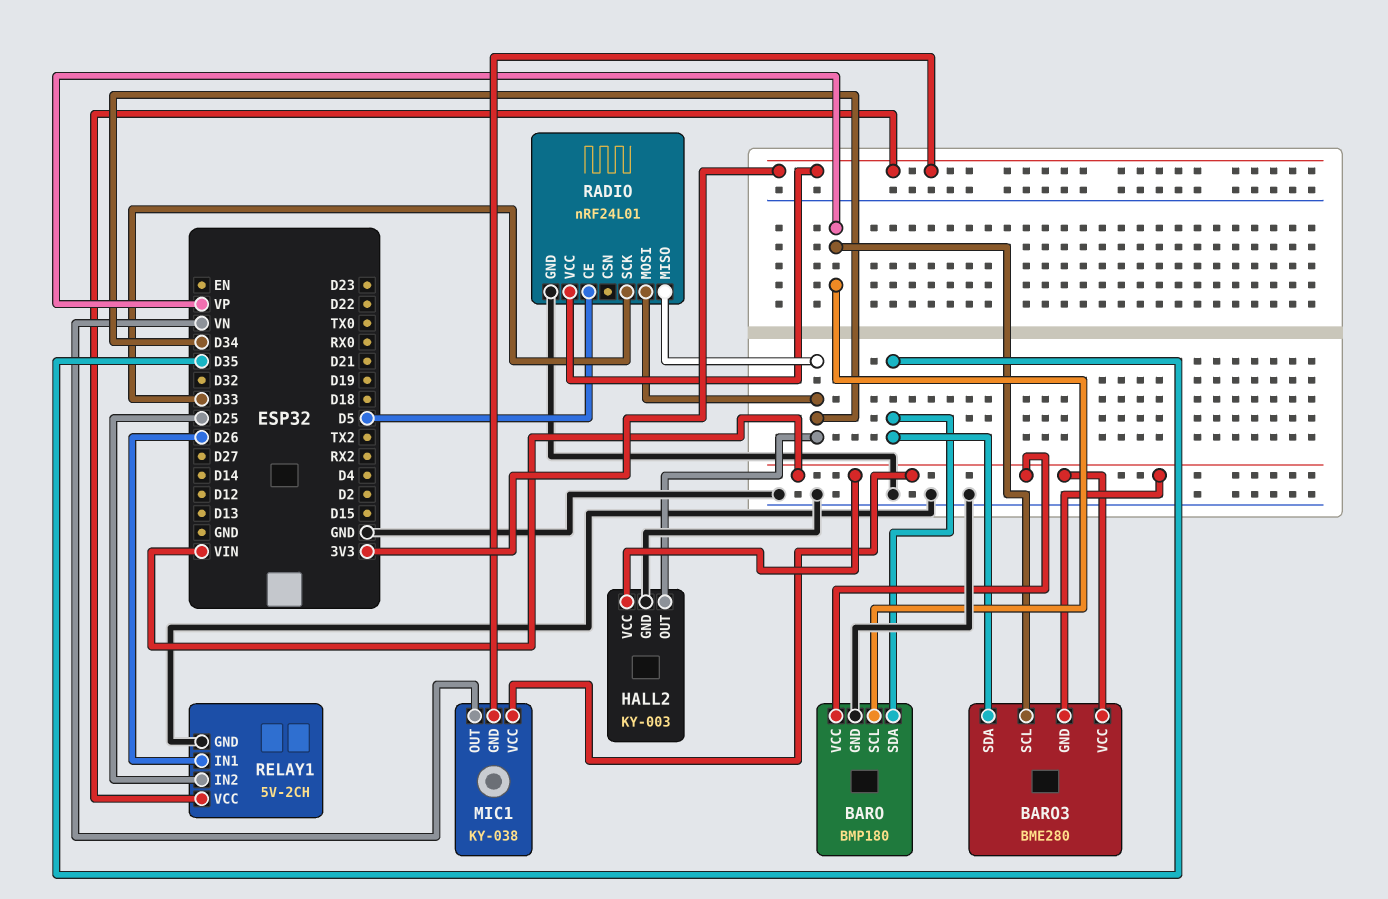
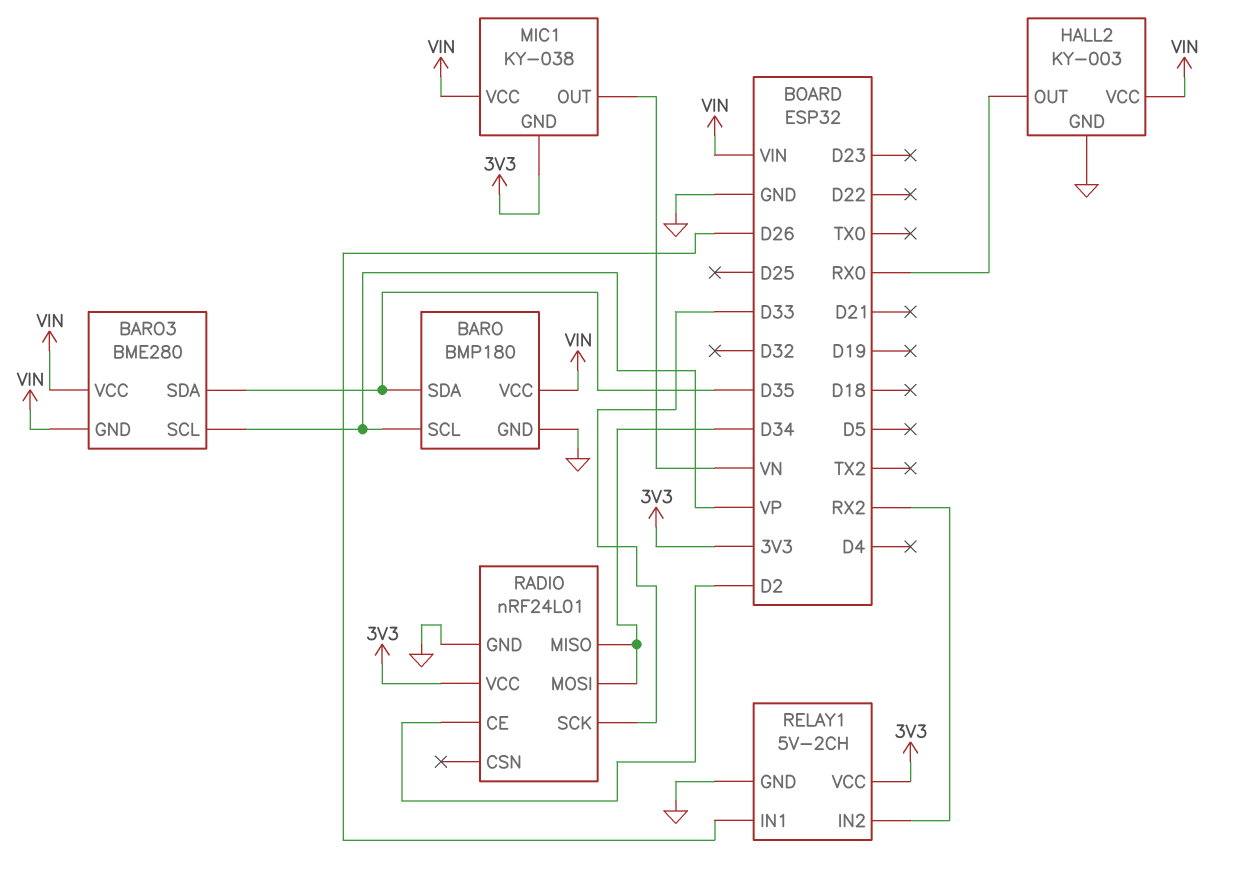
HALL2 pin OUT: D34 -> RX0
RADIO pin CE: D5 -> D2
RELAY1 pin IN2: D25 -> RX2

